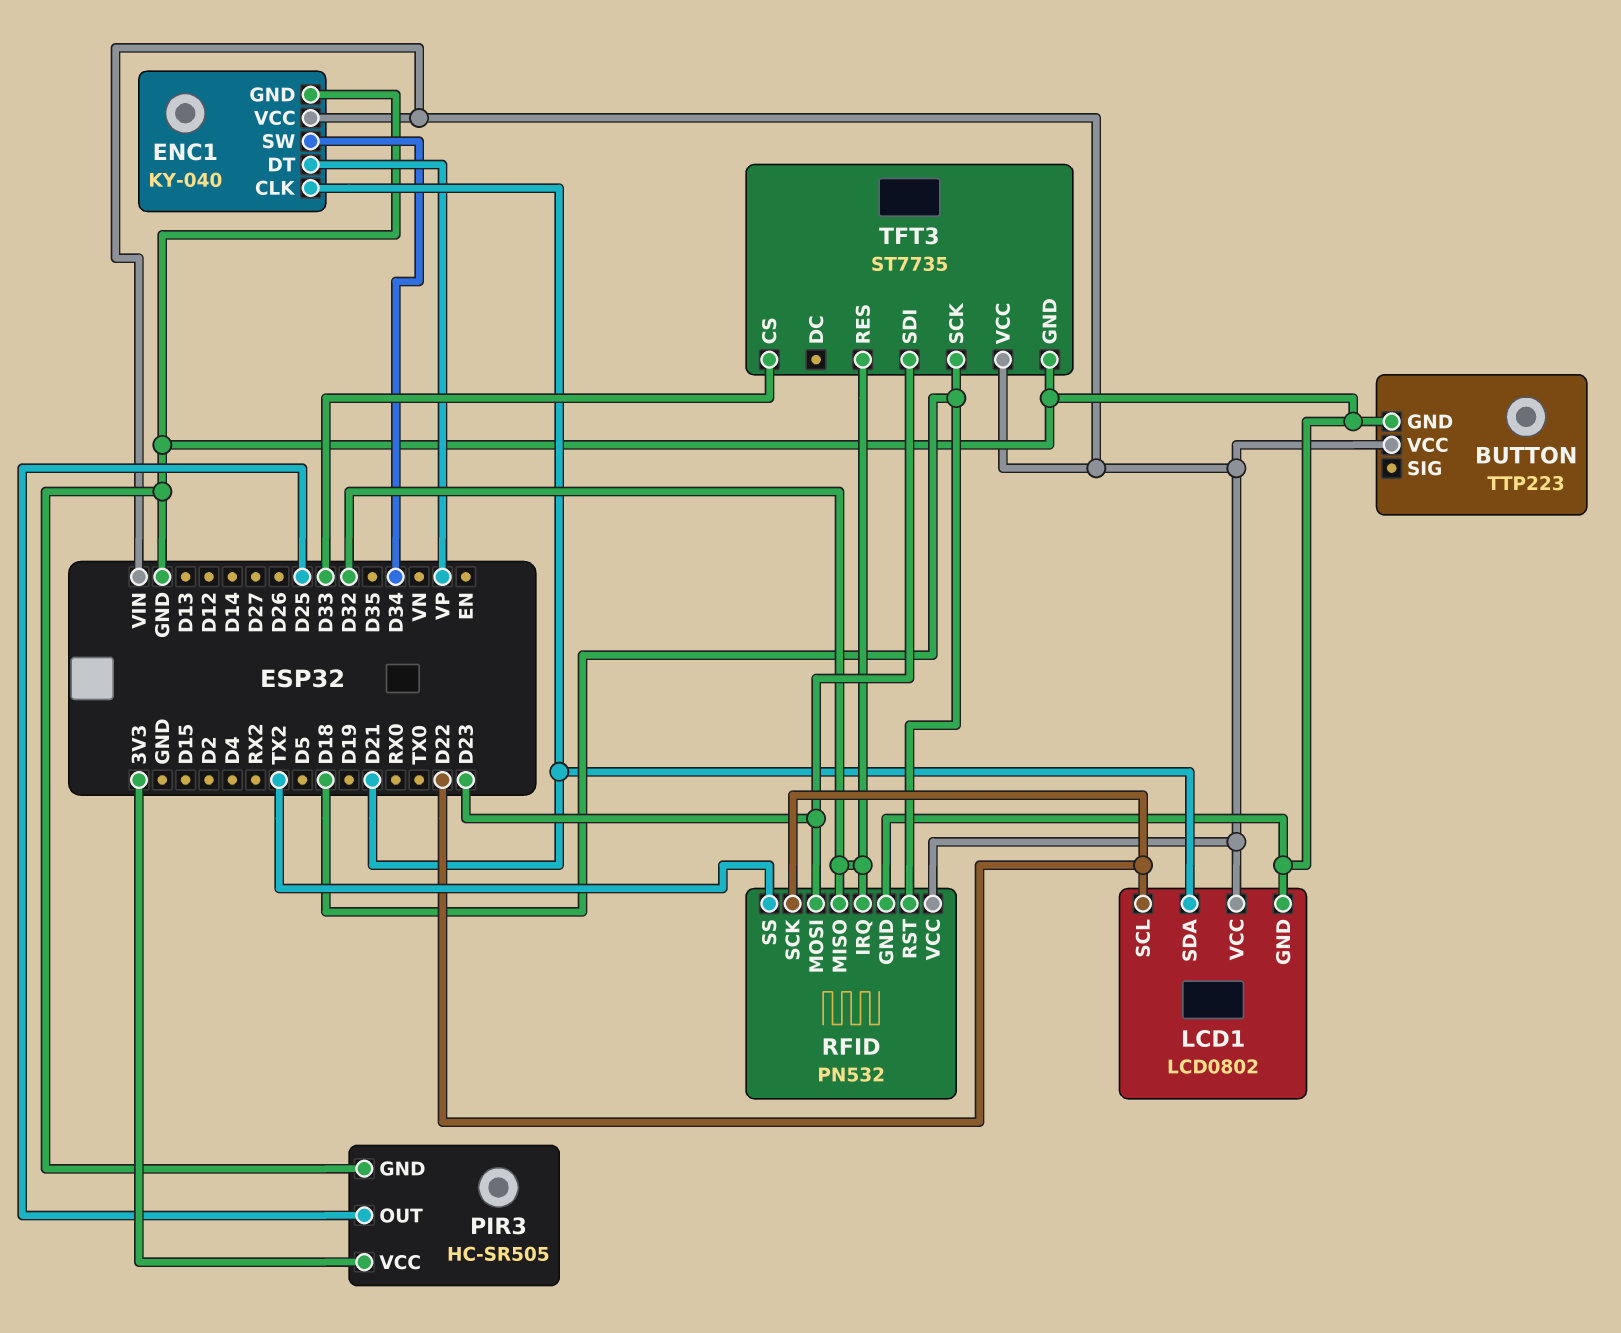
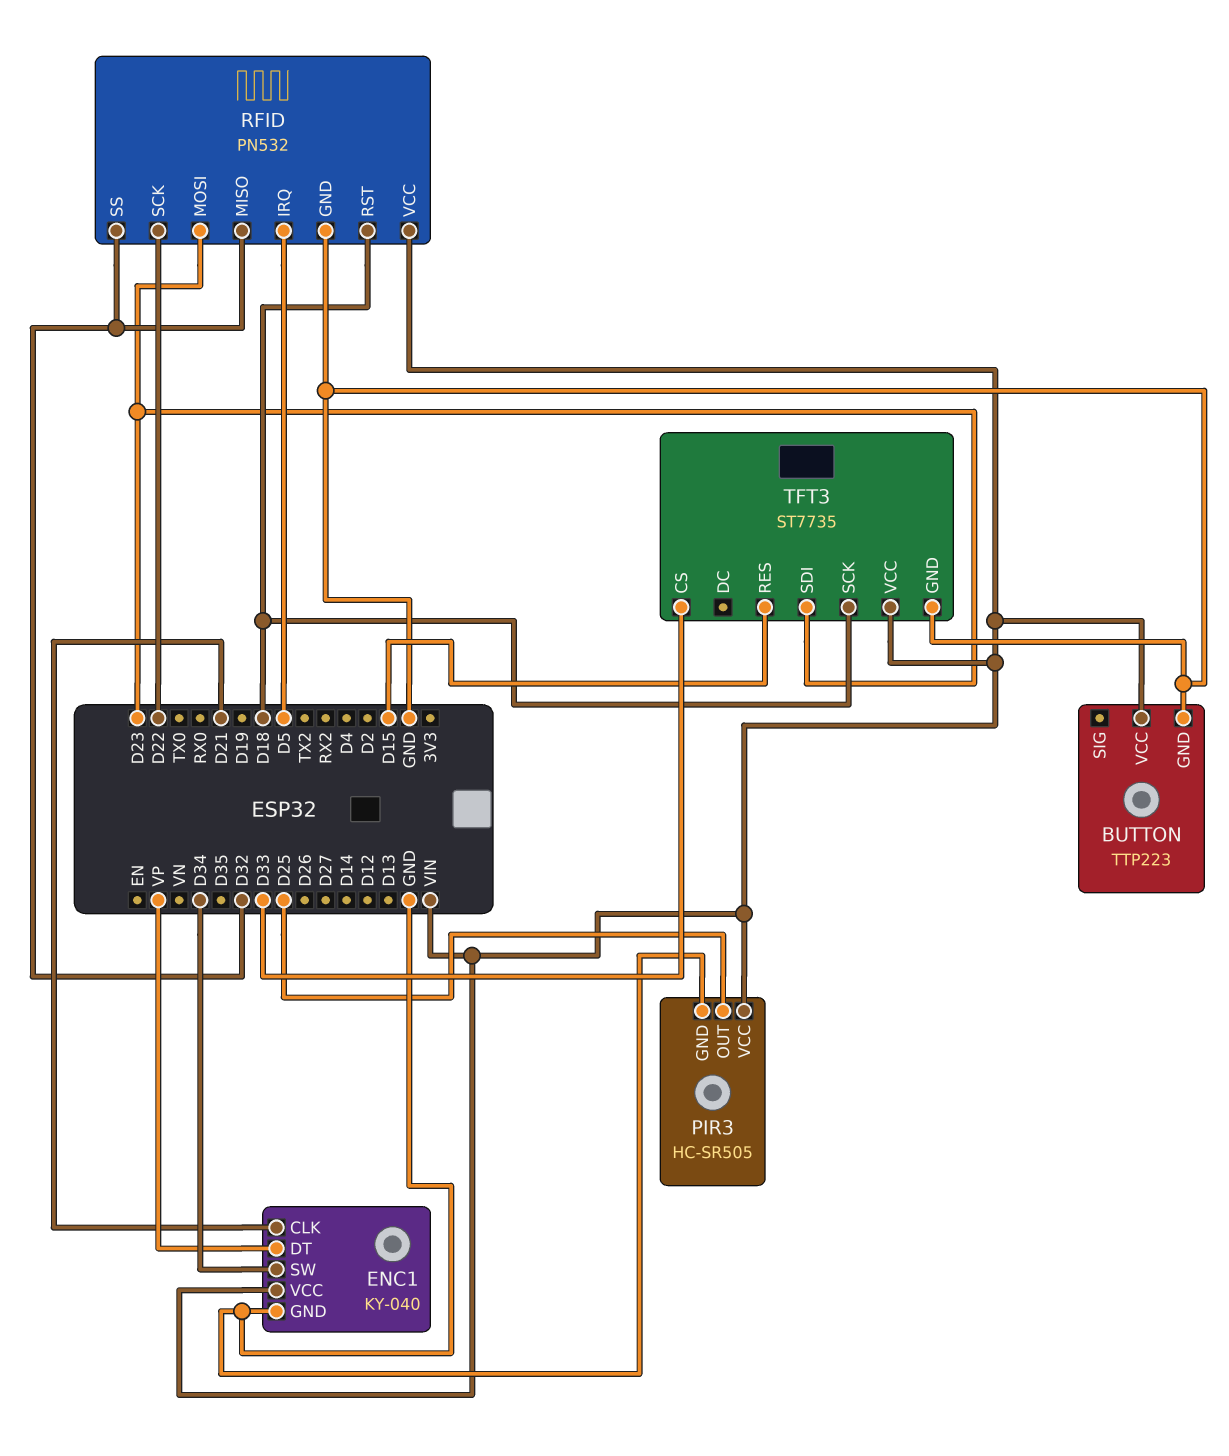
LCD1: LCD0802 -> none
LCD1 pin GND: GND -> none
LCD1 pin SCL: D22 -> none
LCD1 pin SDA: D21 -> none
LCD1 pin VCC: VIN -> none
PIR3 pin VCC: 3V3 -> VIN
RFID pin IRQ: D32 -> D5
RFID pin SS: TX2 -> D32
TFT3 pin RES: D32 -> D15

